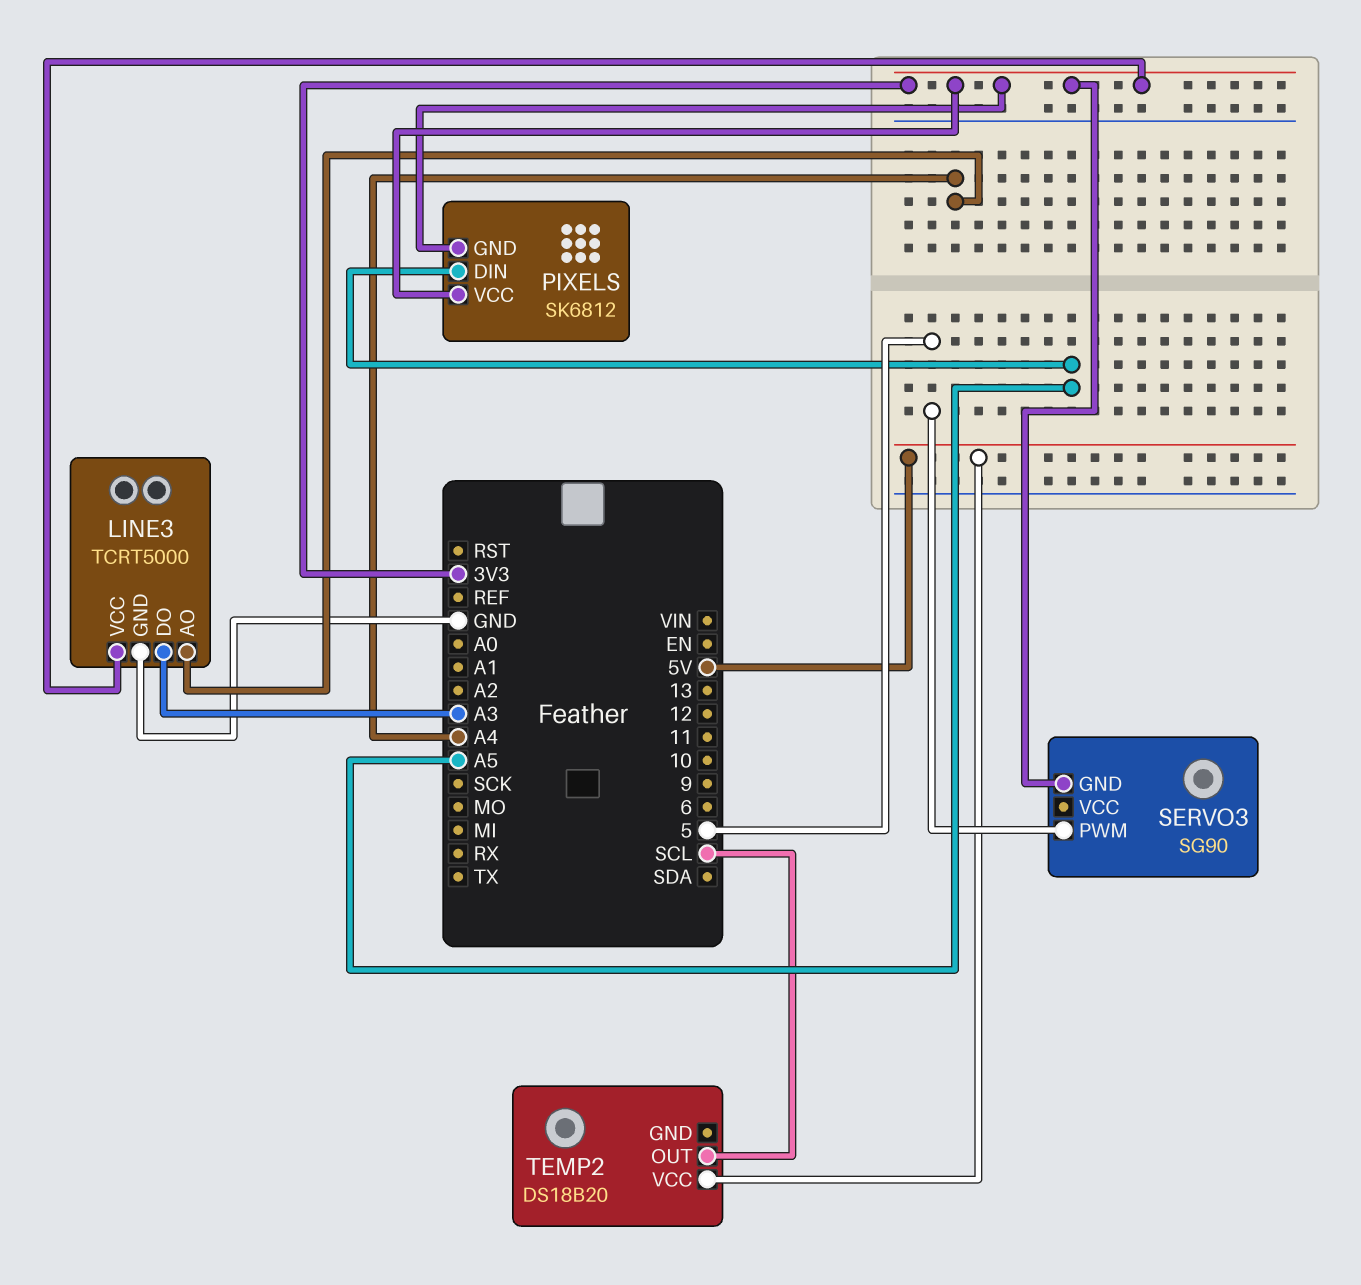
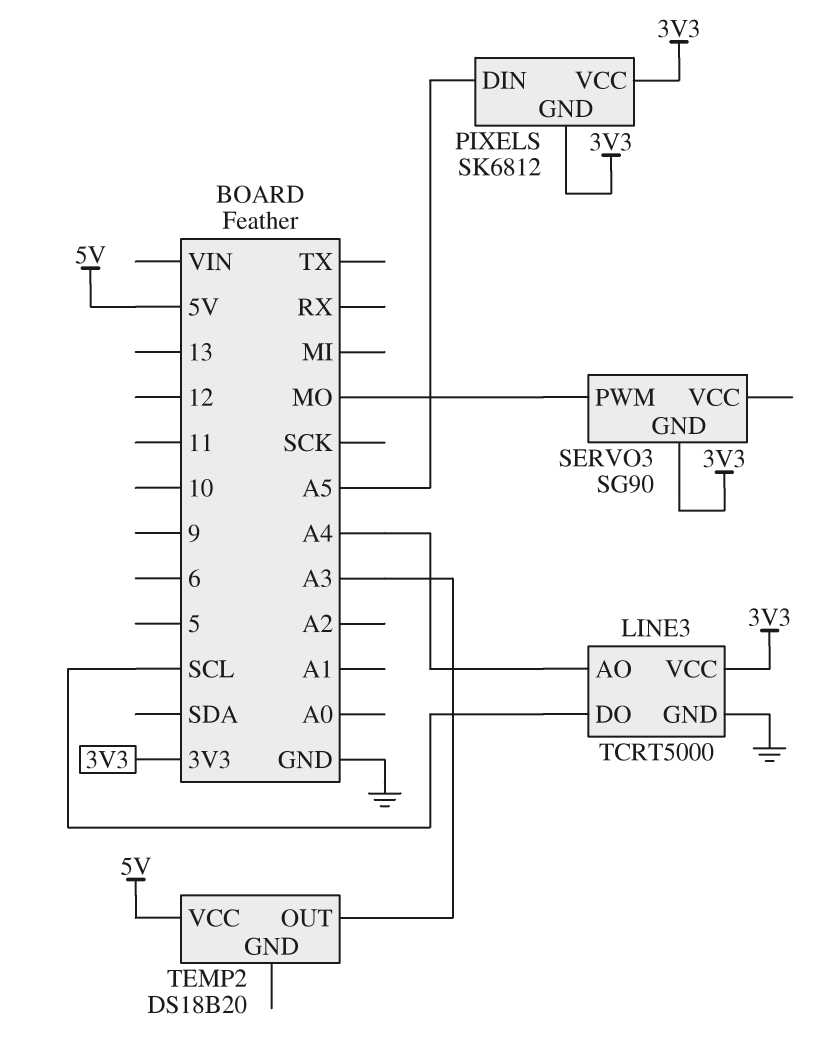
LINE3 pin DO: A3 -> SCL
SERVO3 pin PWM: 5 -> MO
TEMP2 pin OUT: SCL -> A3

